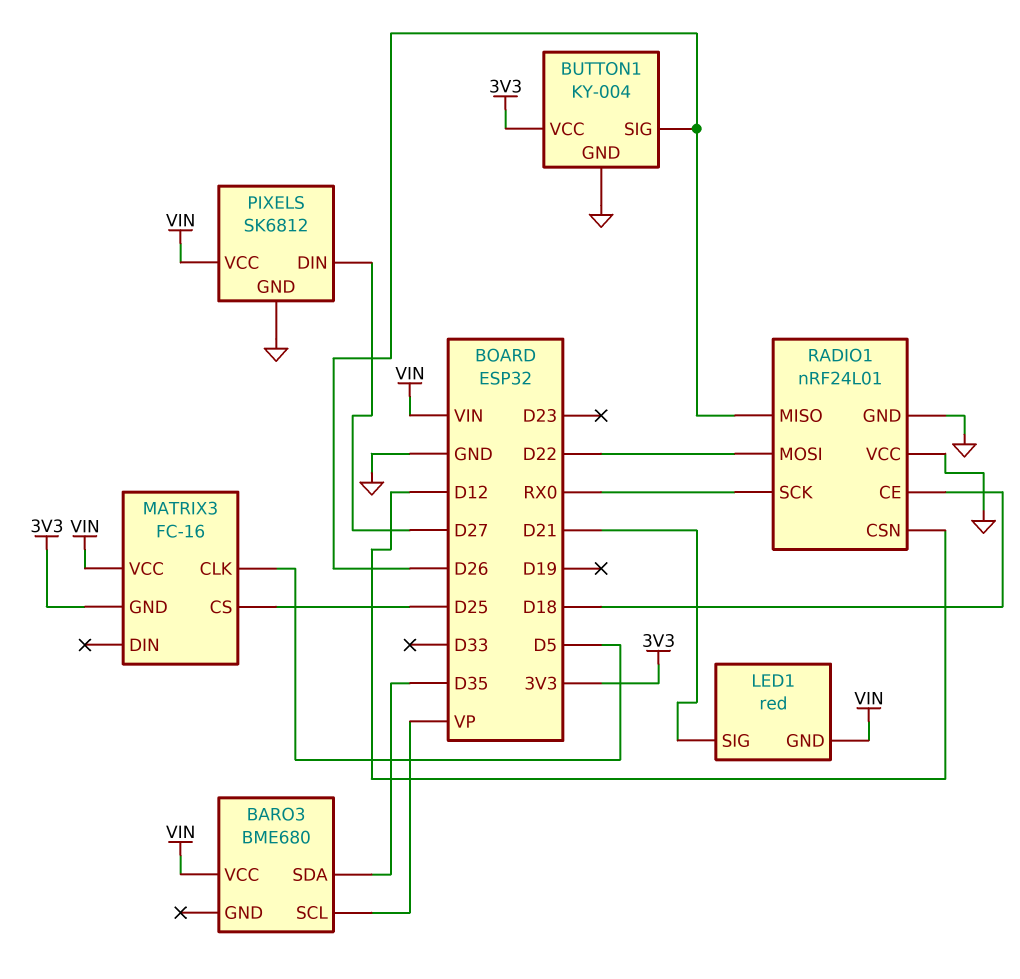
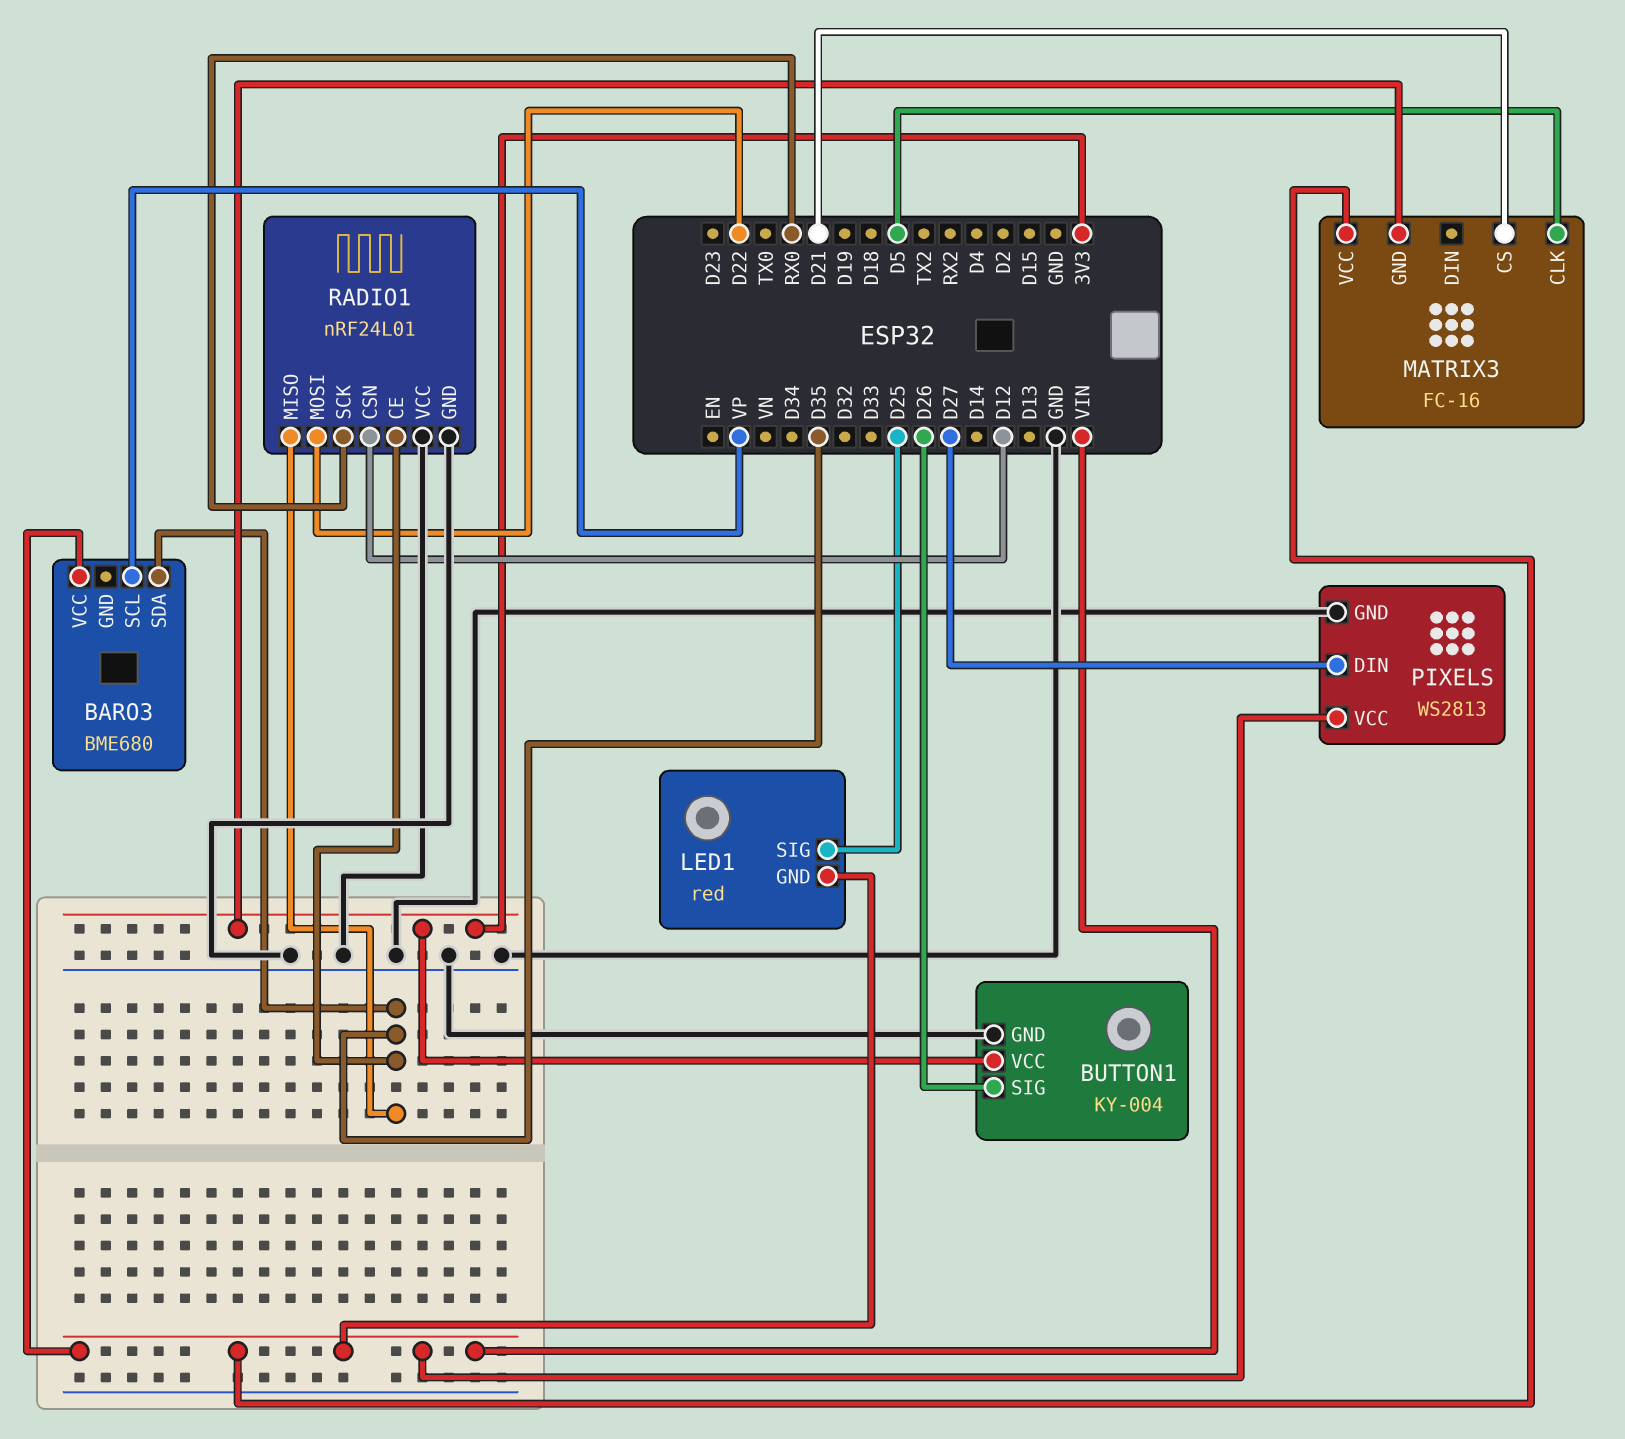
LED1 pin SIG: D21 -> D25
MATRIX3 pin CS: D25 -> D21
PIXELS: SK6812 -> WS2813
RADIO1 pin CE: D18 -> D35
RADIO1 pin MISO: D26 -> D35

